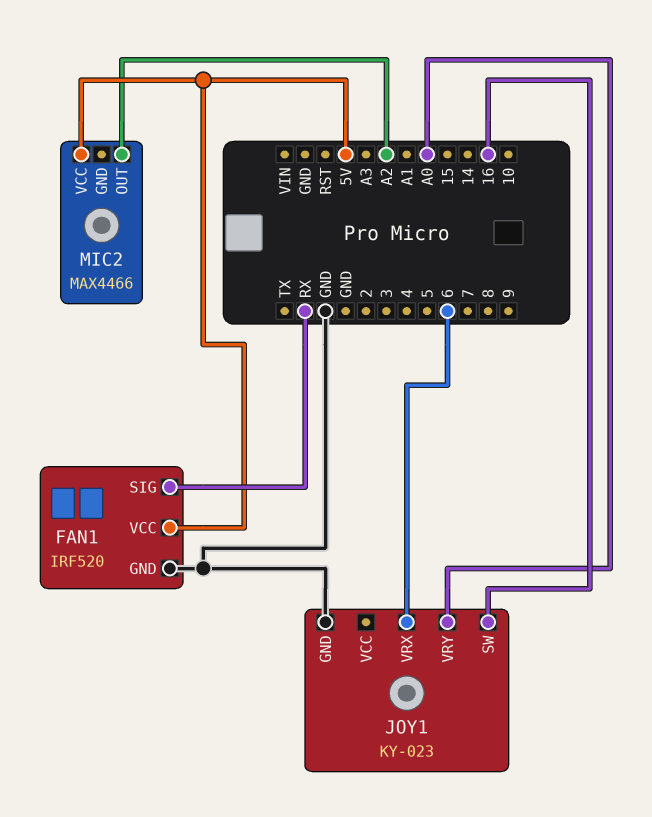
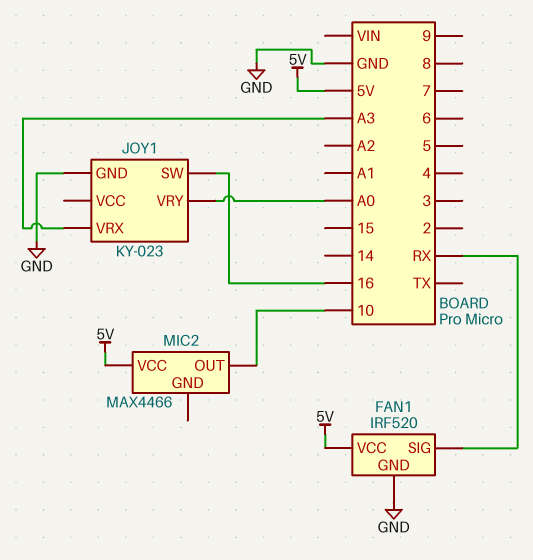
JOY1 pin VRX: 6 -> A3
MIC2 pin OUT: A2 -> 10

